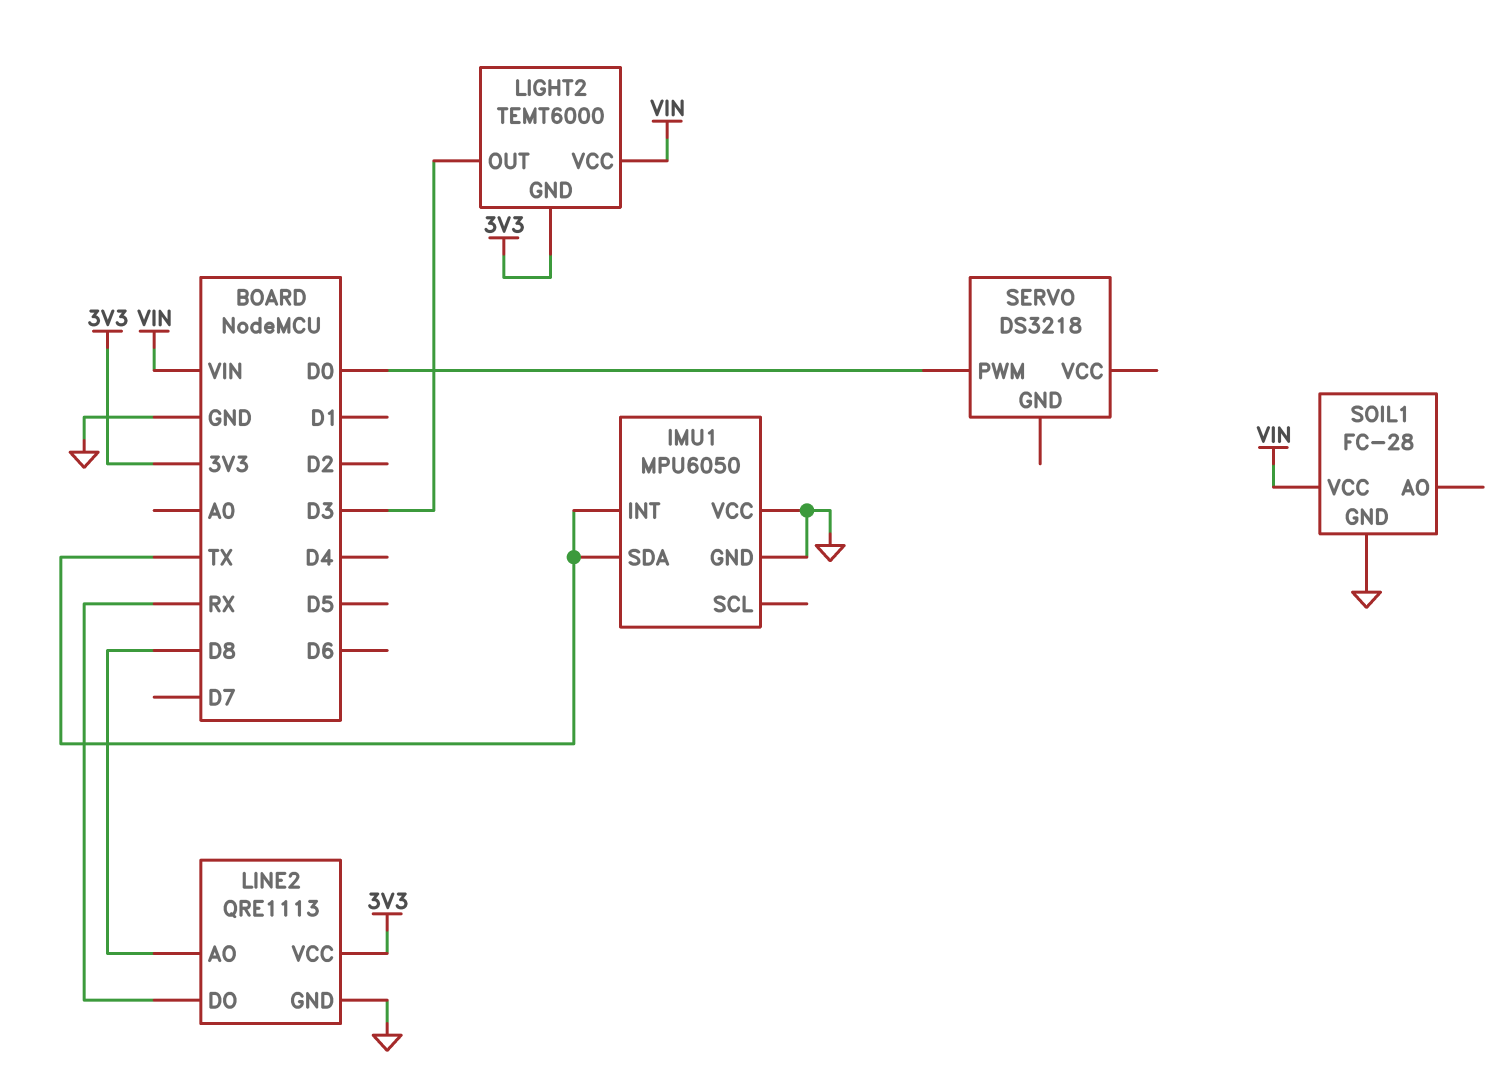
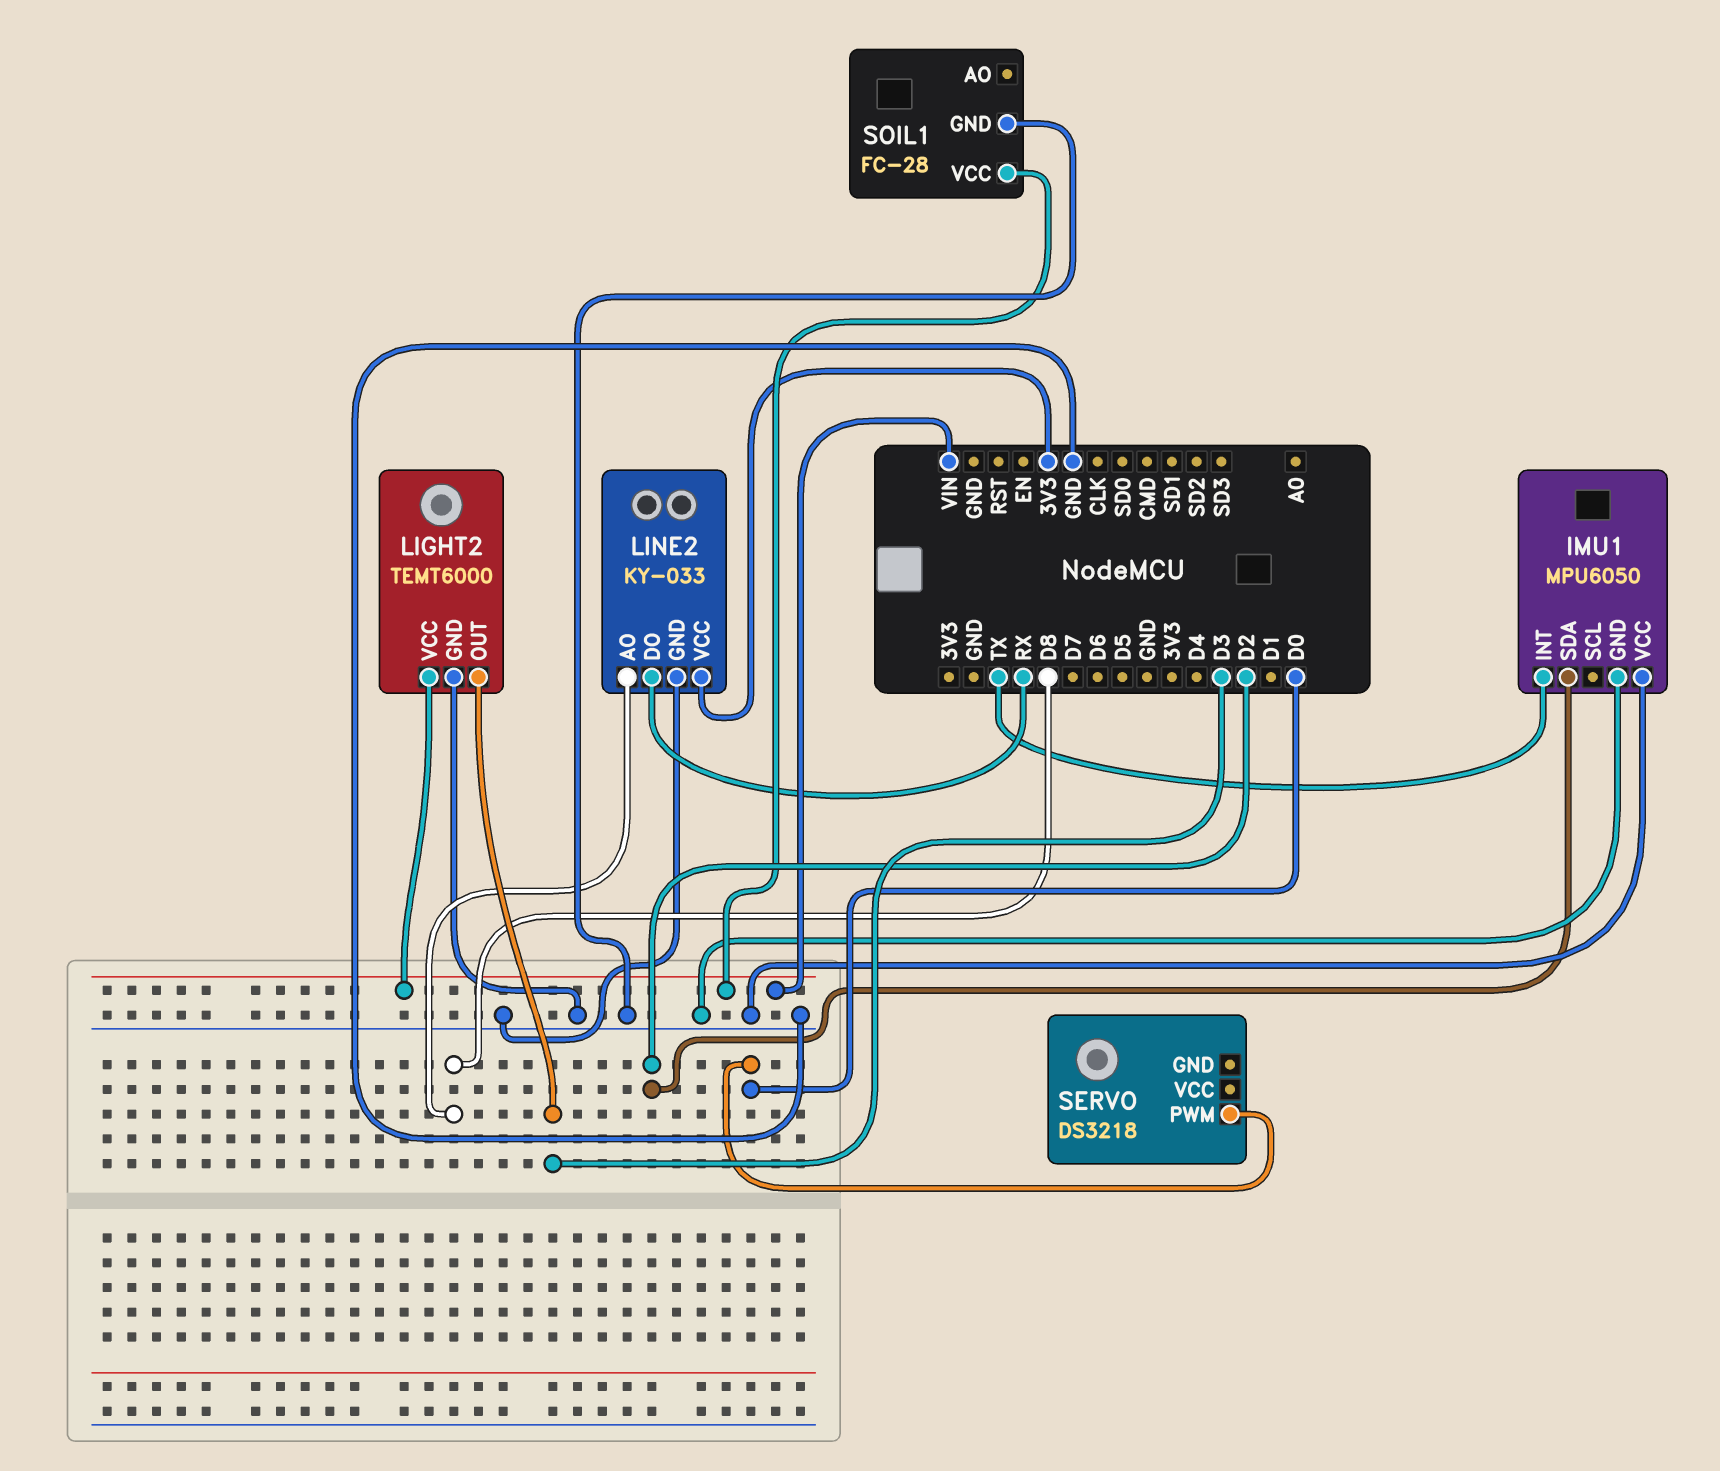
IMU1 pin SDA: TX -> D2
LIGHT2 pin GND: 3V3 -> GND
LINE2: QRE1113 -> KY-033

